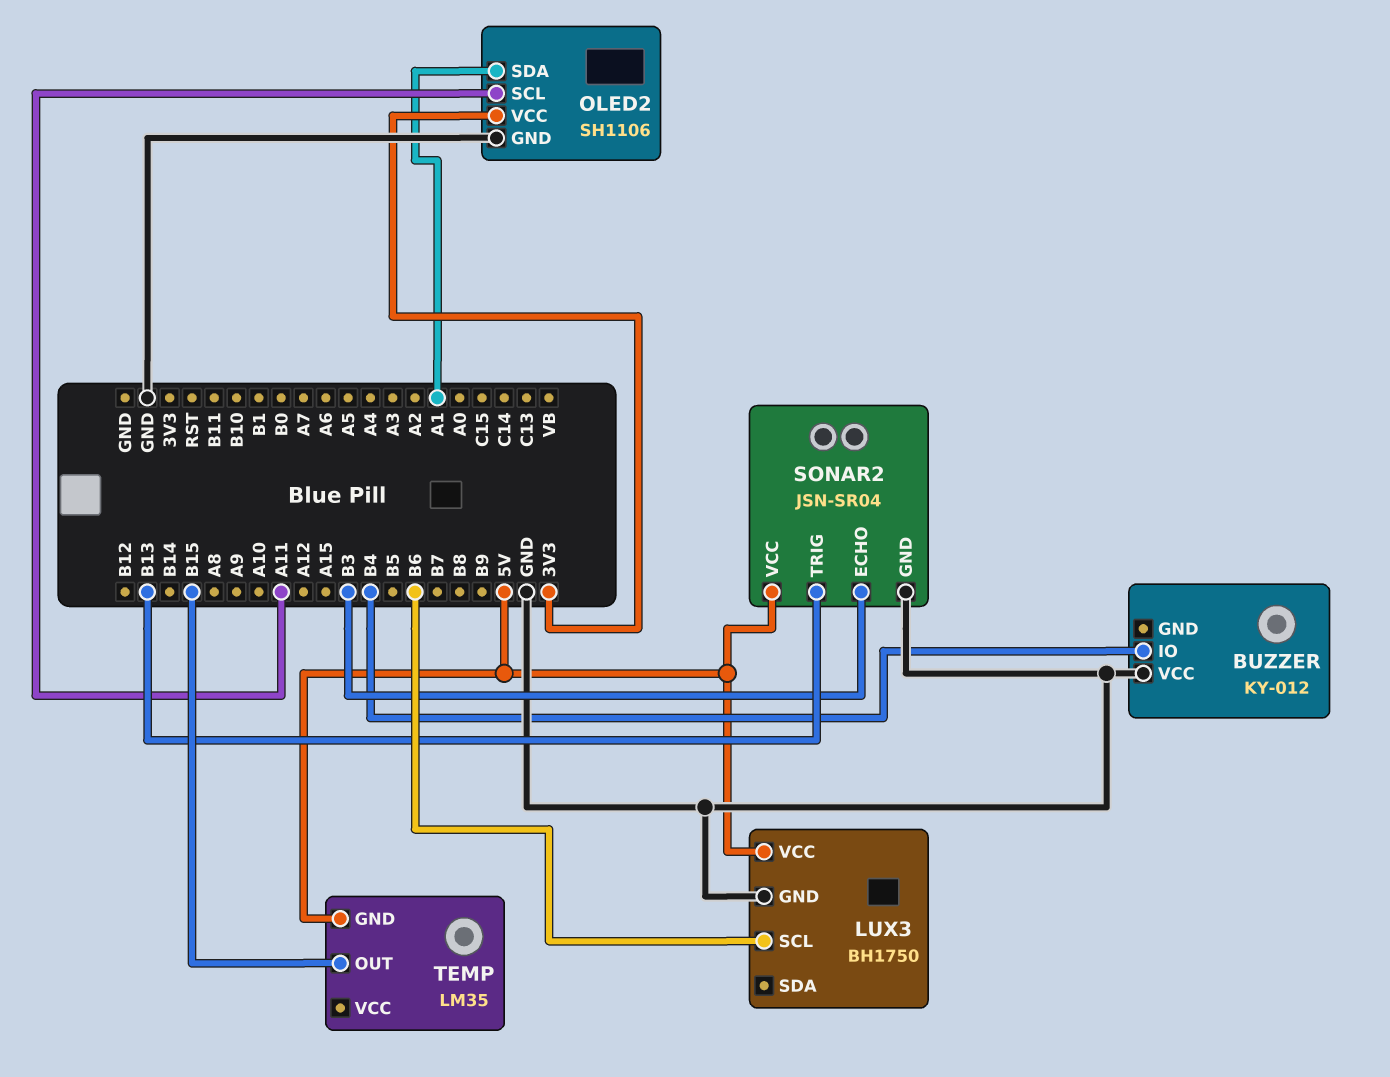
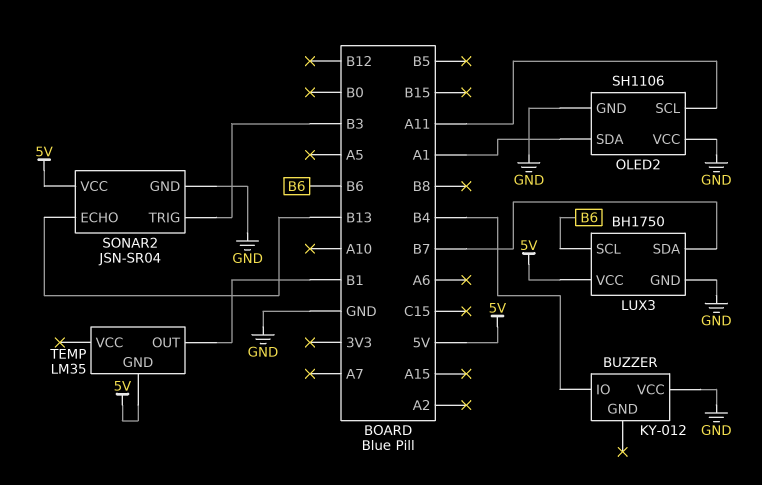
LUX3 pin SDA: none -> B7
OLED2 pin VCC: 3V3 -> GND
SONAR2 pin ECHO: B3 -> B13
SONAR2 pin TRIG: B13 -> B3
TEMP pin OUT: B15 -> B1

